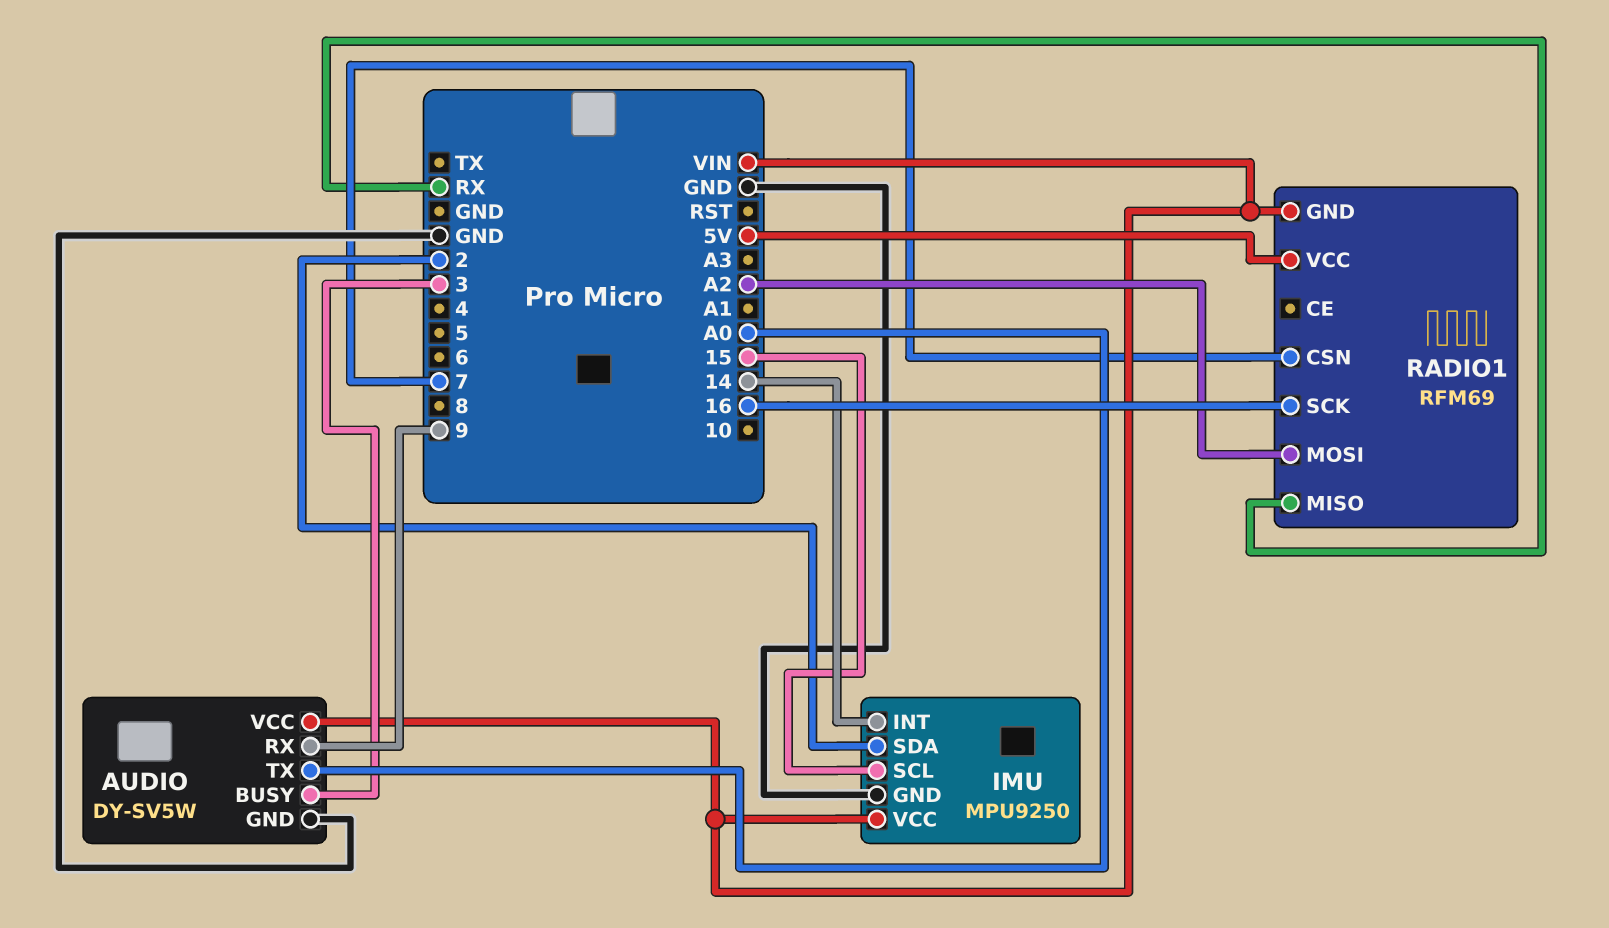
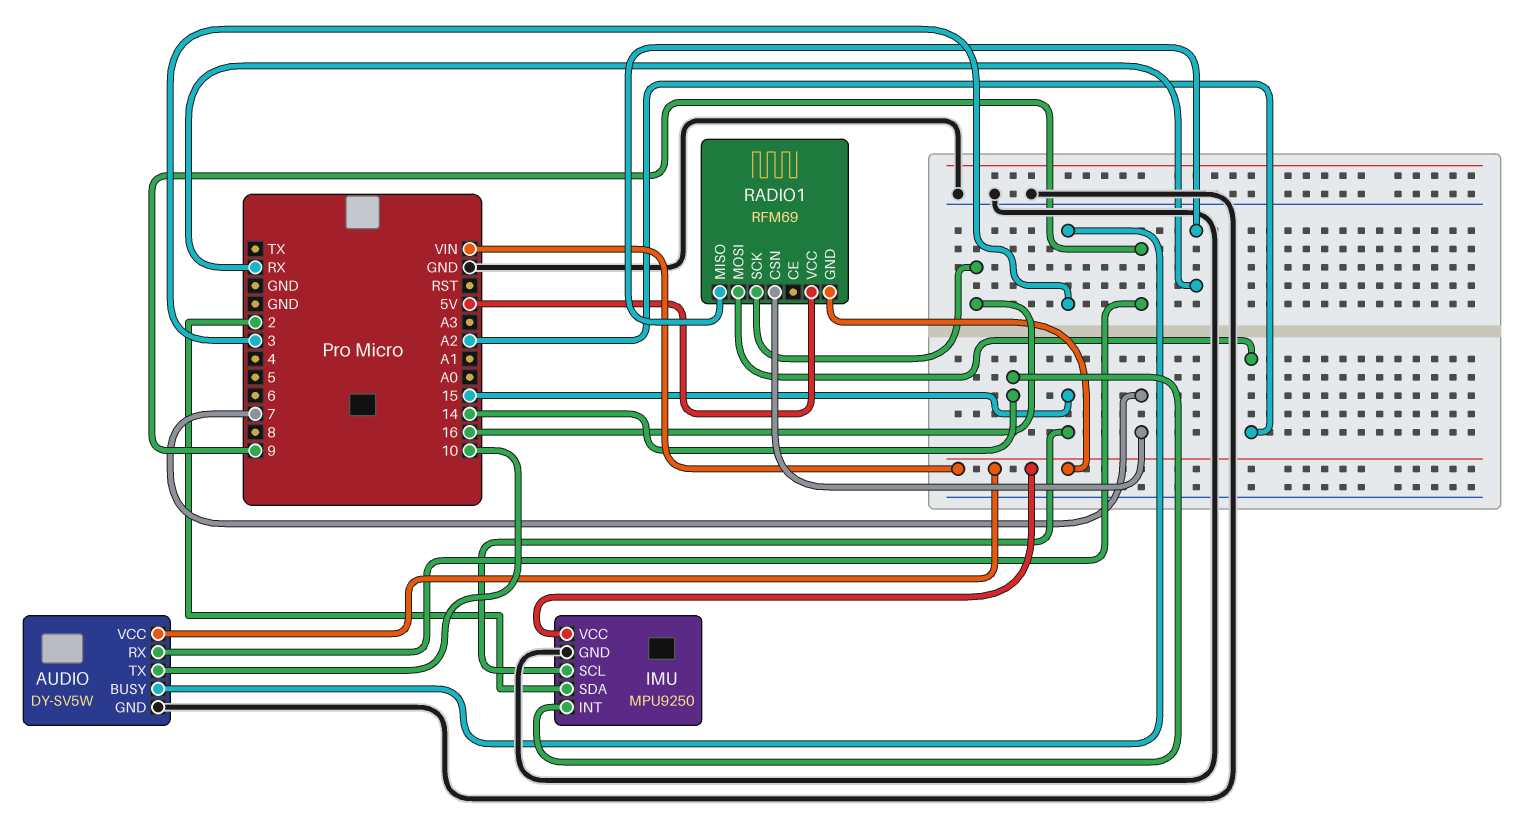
AUDIO pin TX: A0 -> 10

